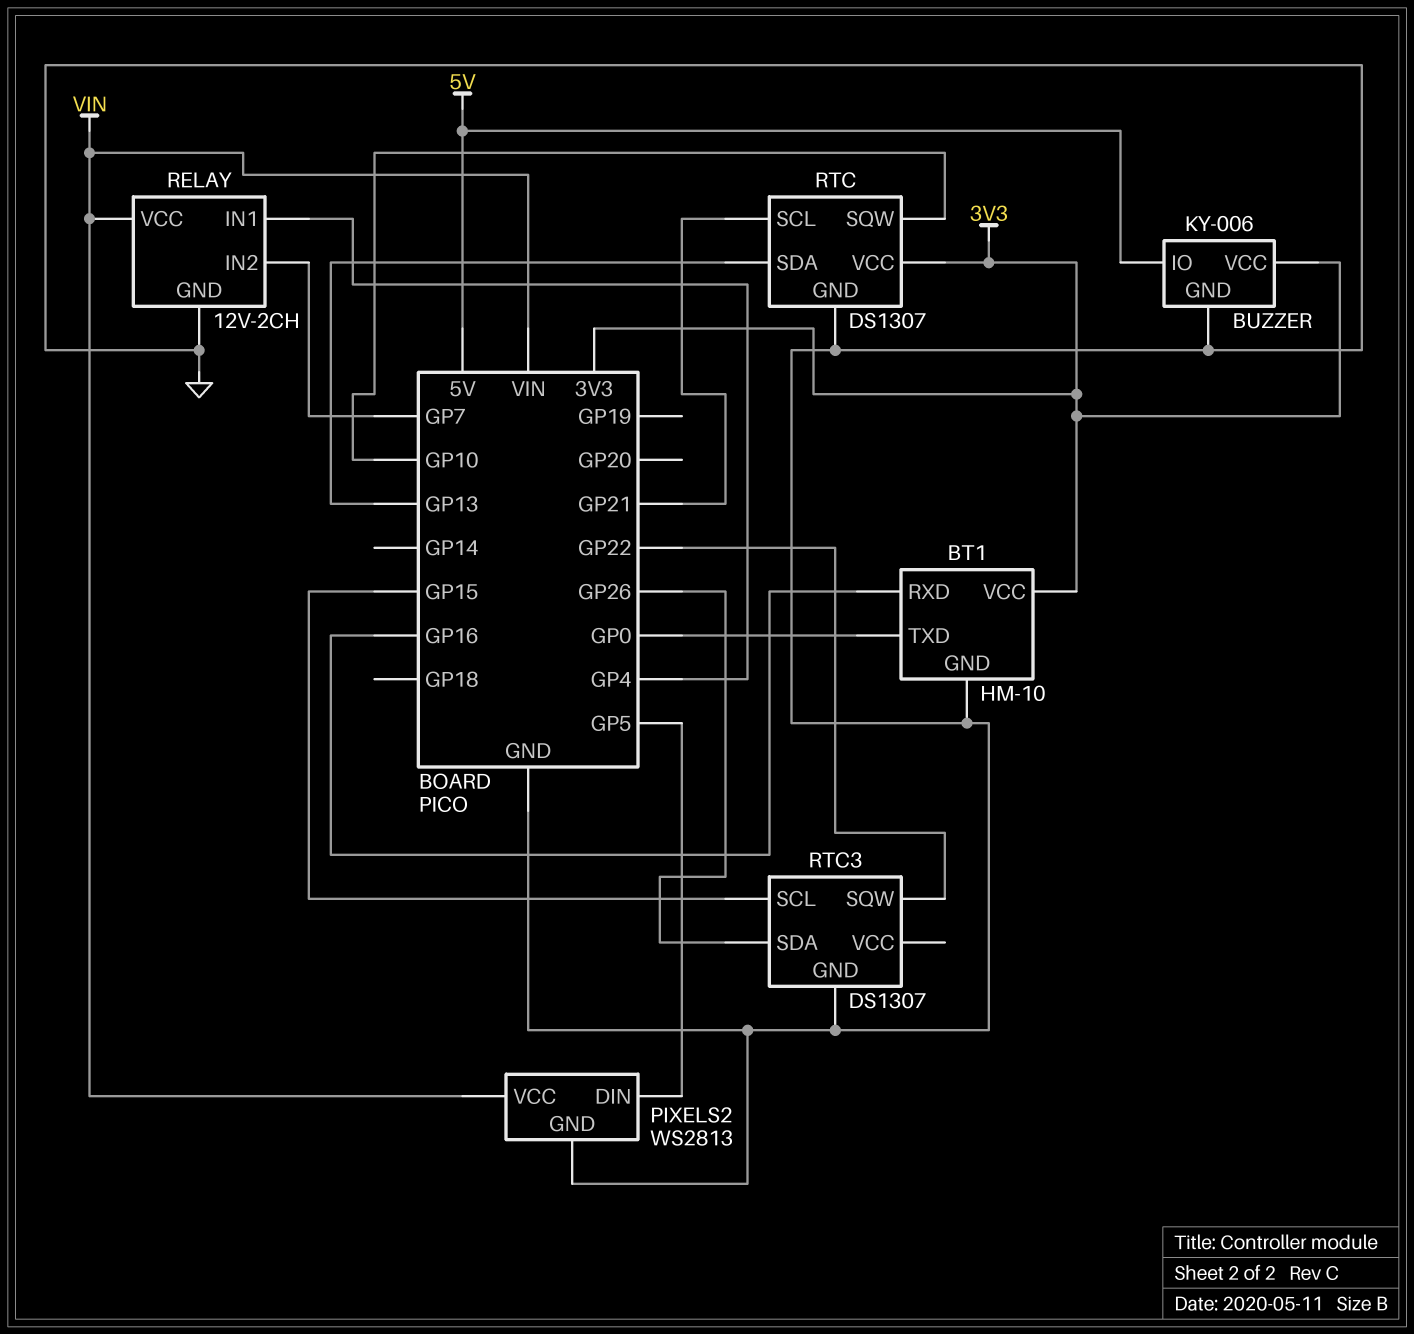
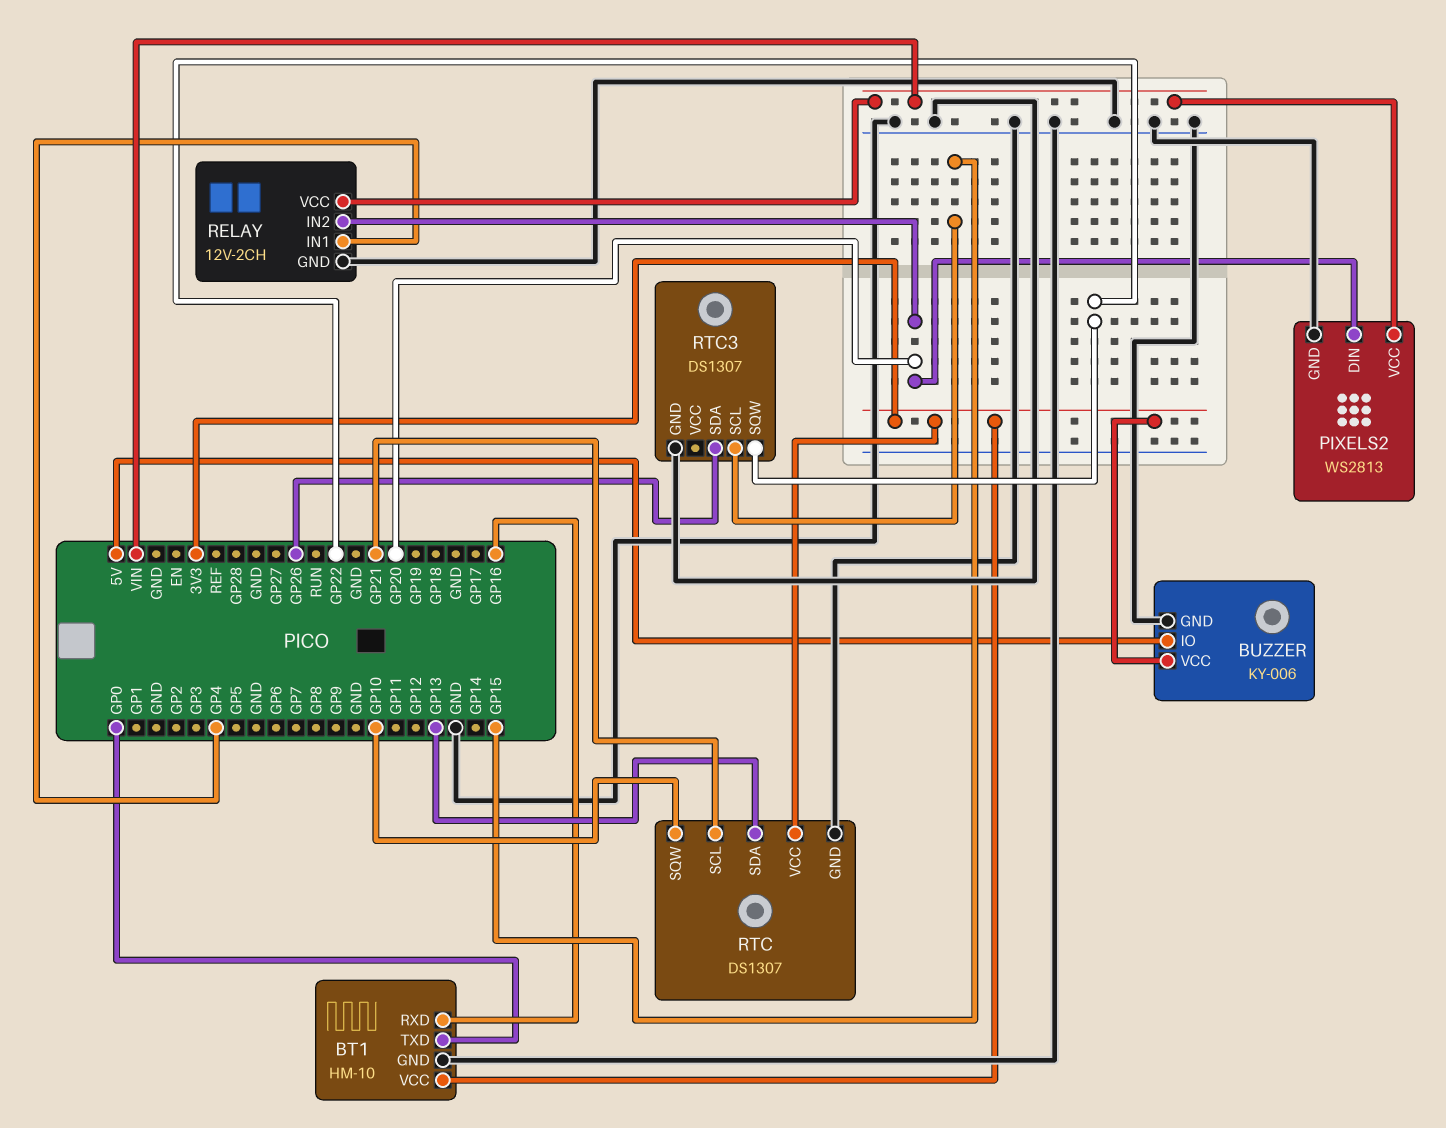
PIXELS2 pin DIN: GP5 -> GP20
RELAY pin IN2: GP7 -> GP20

